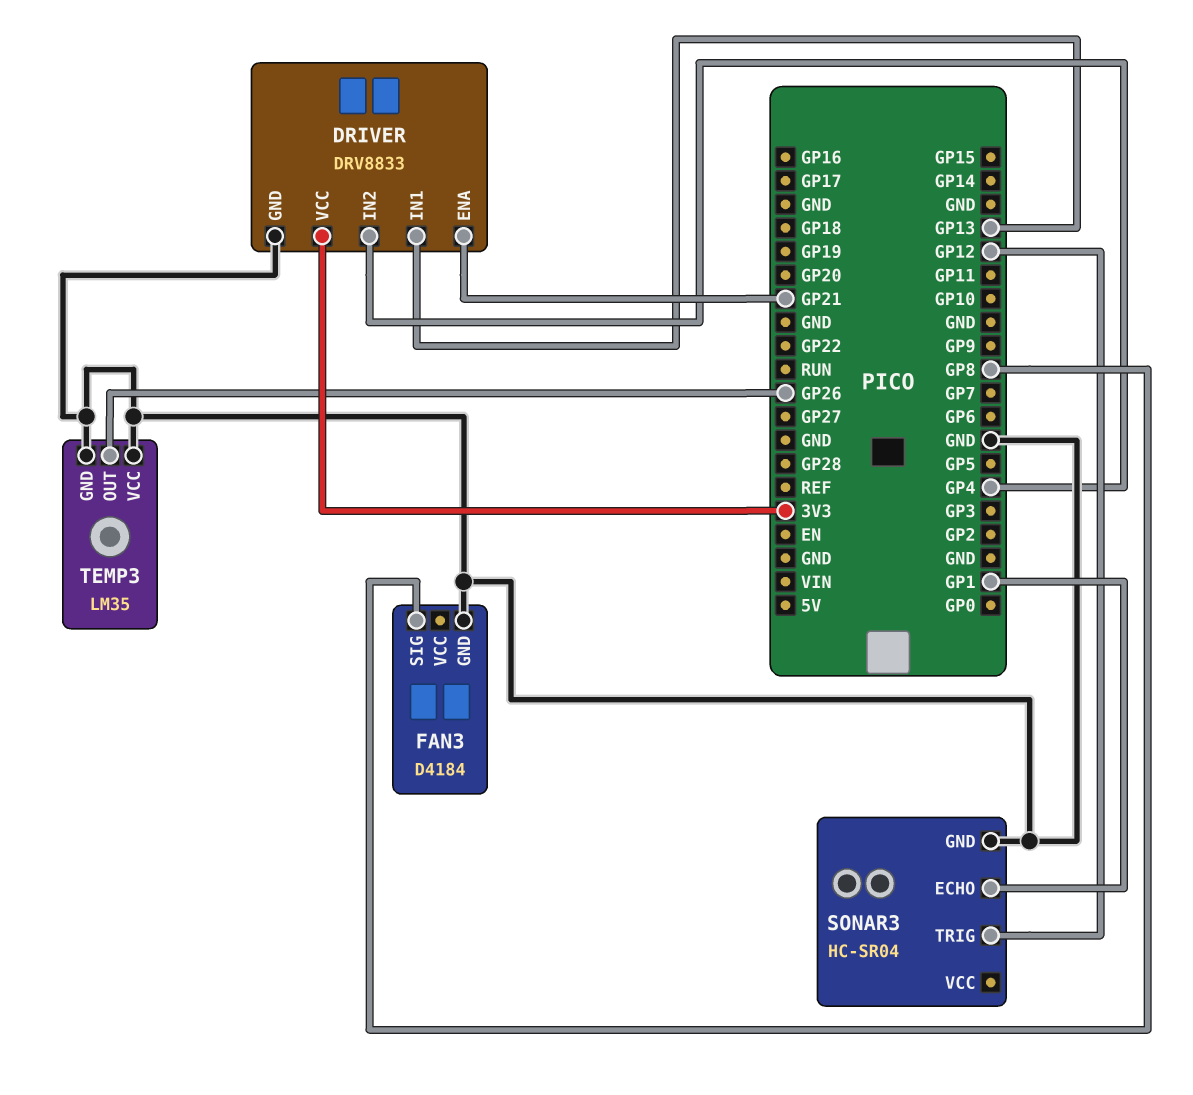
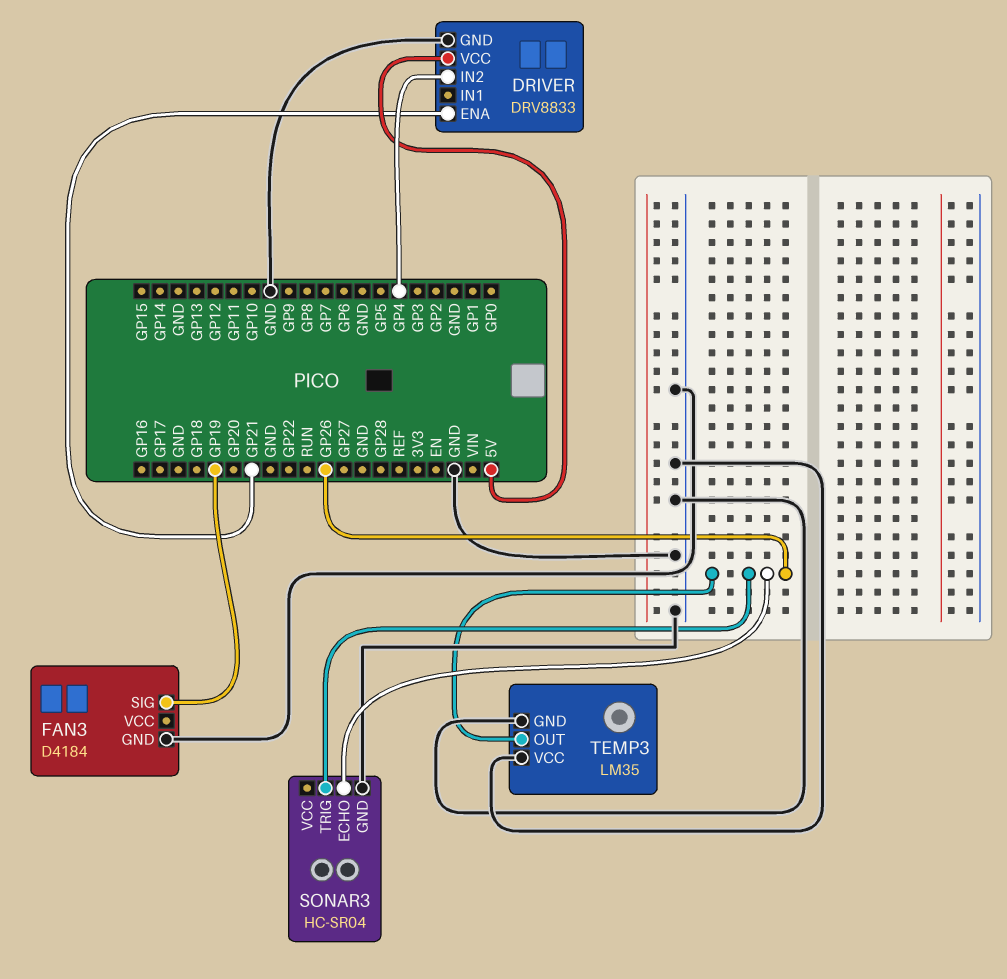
DRIVER pin IN1: GP13 -> none
DRIVER pin VCC: 3V3 -> 5V
FAN3 pin SIG: GP8 -> GP19
SONAR3 pin ECHO: GP1 -> GP26
SONAR3 pin TRIG: GP12 -> GP26

